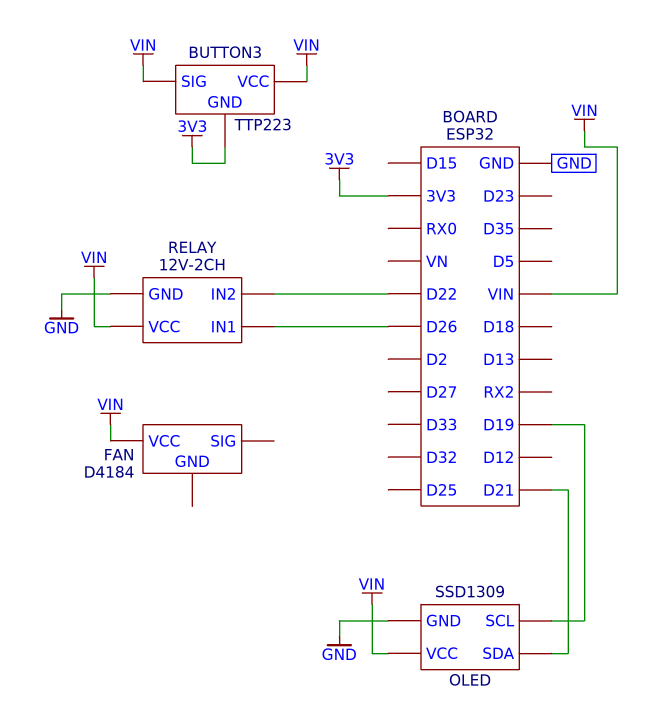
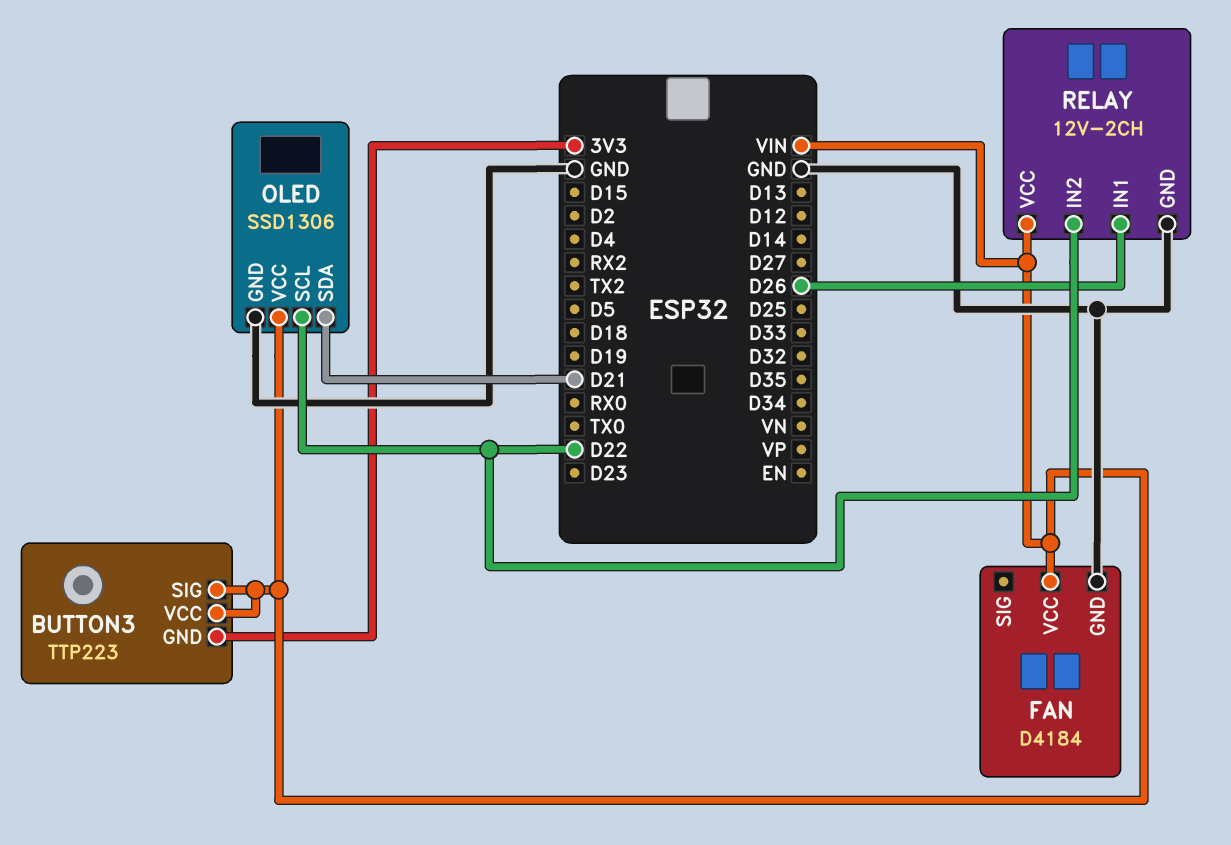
FAN pin GND: none -> GND
OLED: SSD1309 -> SSD1306
OLED pin SCL: D19 -> D22

